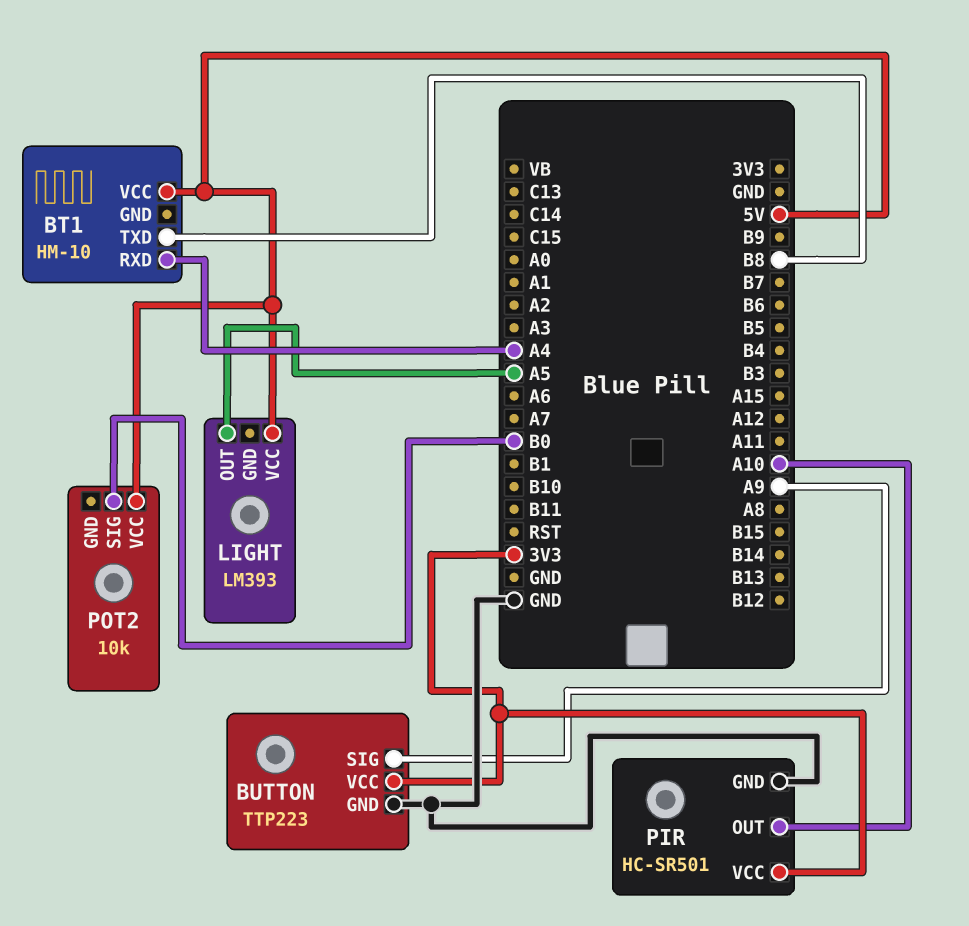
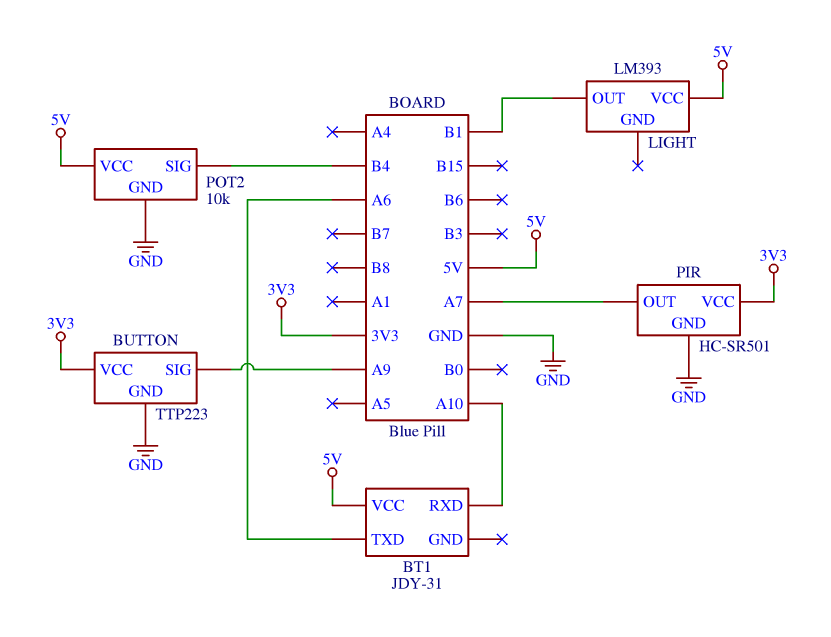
BT1: HM-10 -> JDY-31
BT1 pin RXD: A4 -> A10
BT1 pin TXD: B8 -> A6
LIGHT pin OUT: A5 -> B1
PIR pin OUT: A10 -> A7
POT2 pin GND: none -> GND
POT2 pin SIG: B0 -> B4

